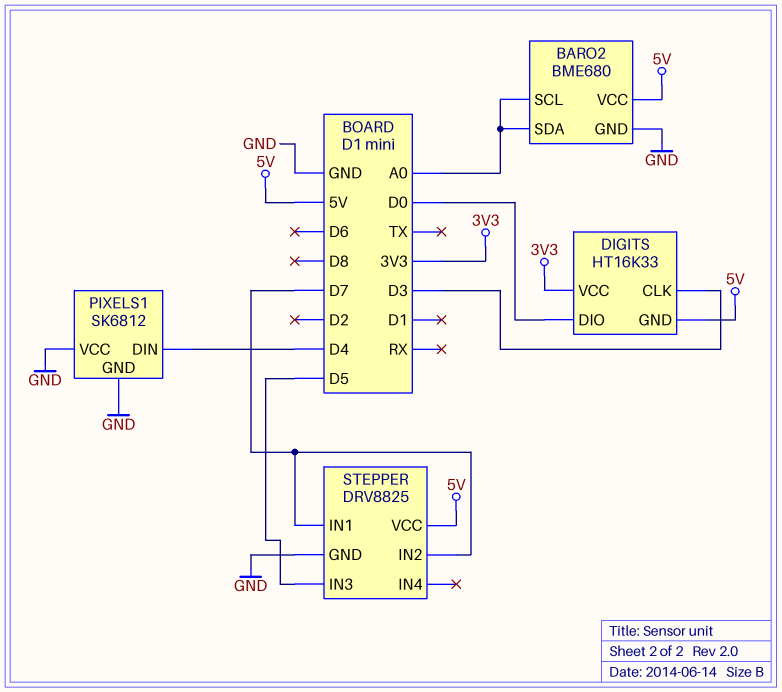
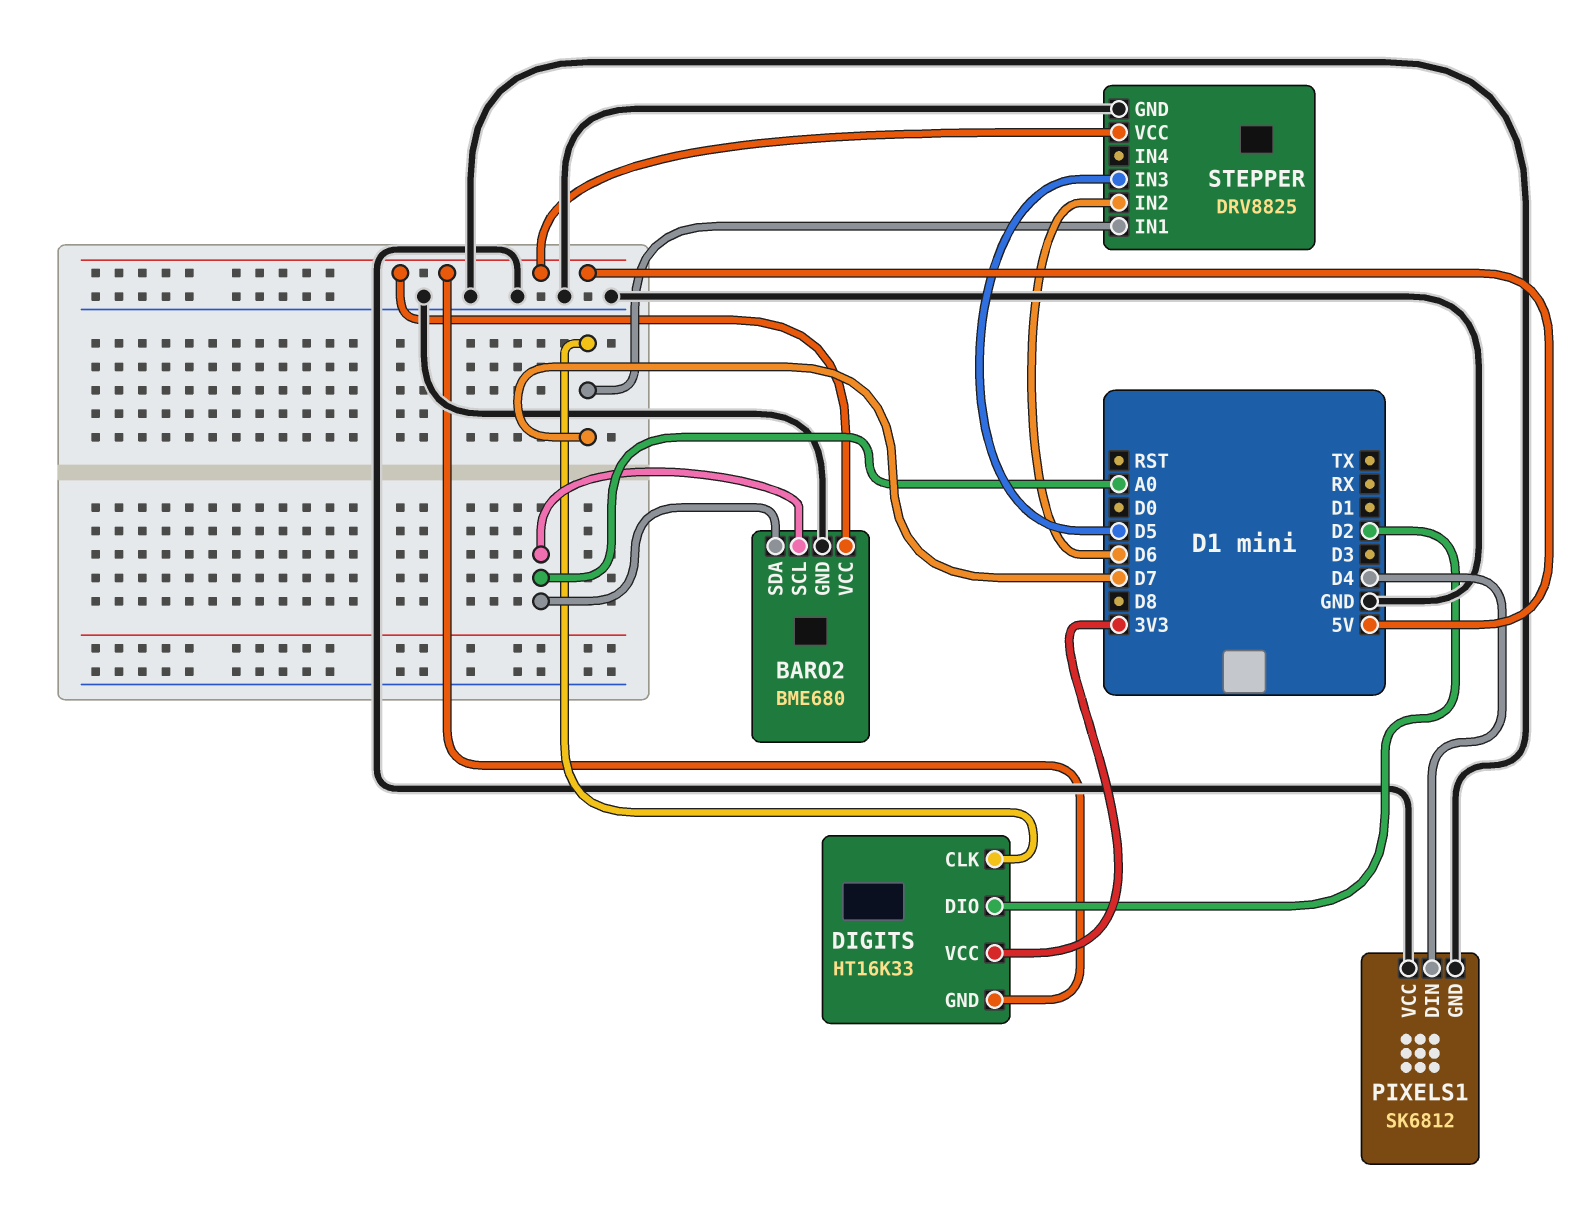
DIGITS pin CLK: D3 -> D7
DIGITS pin DIO: D0 -> D2
STEPPER pin IN2: D7 -> D6

